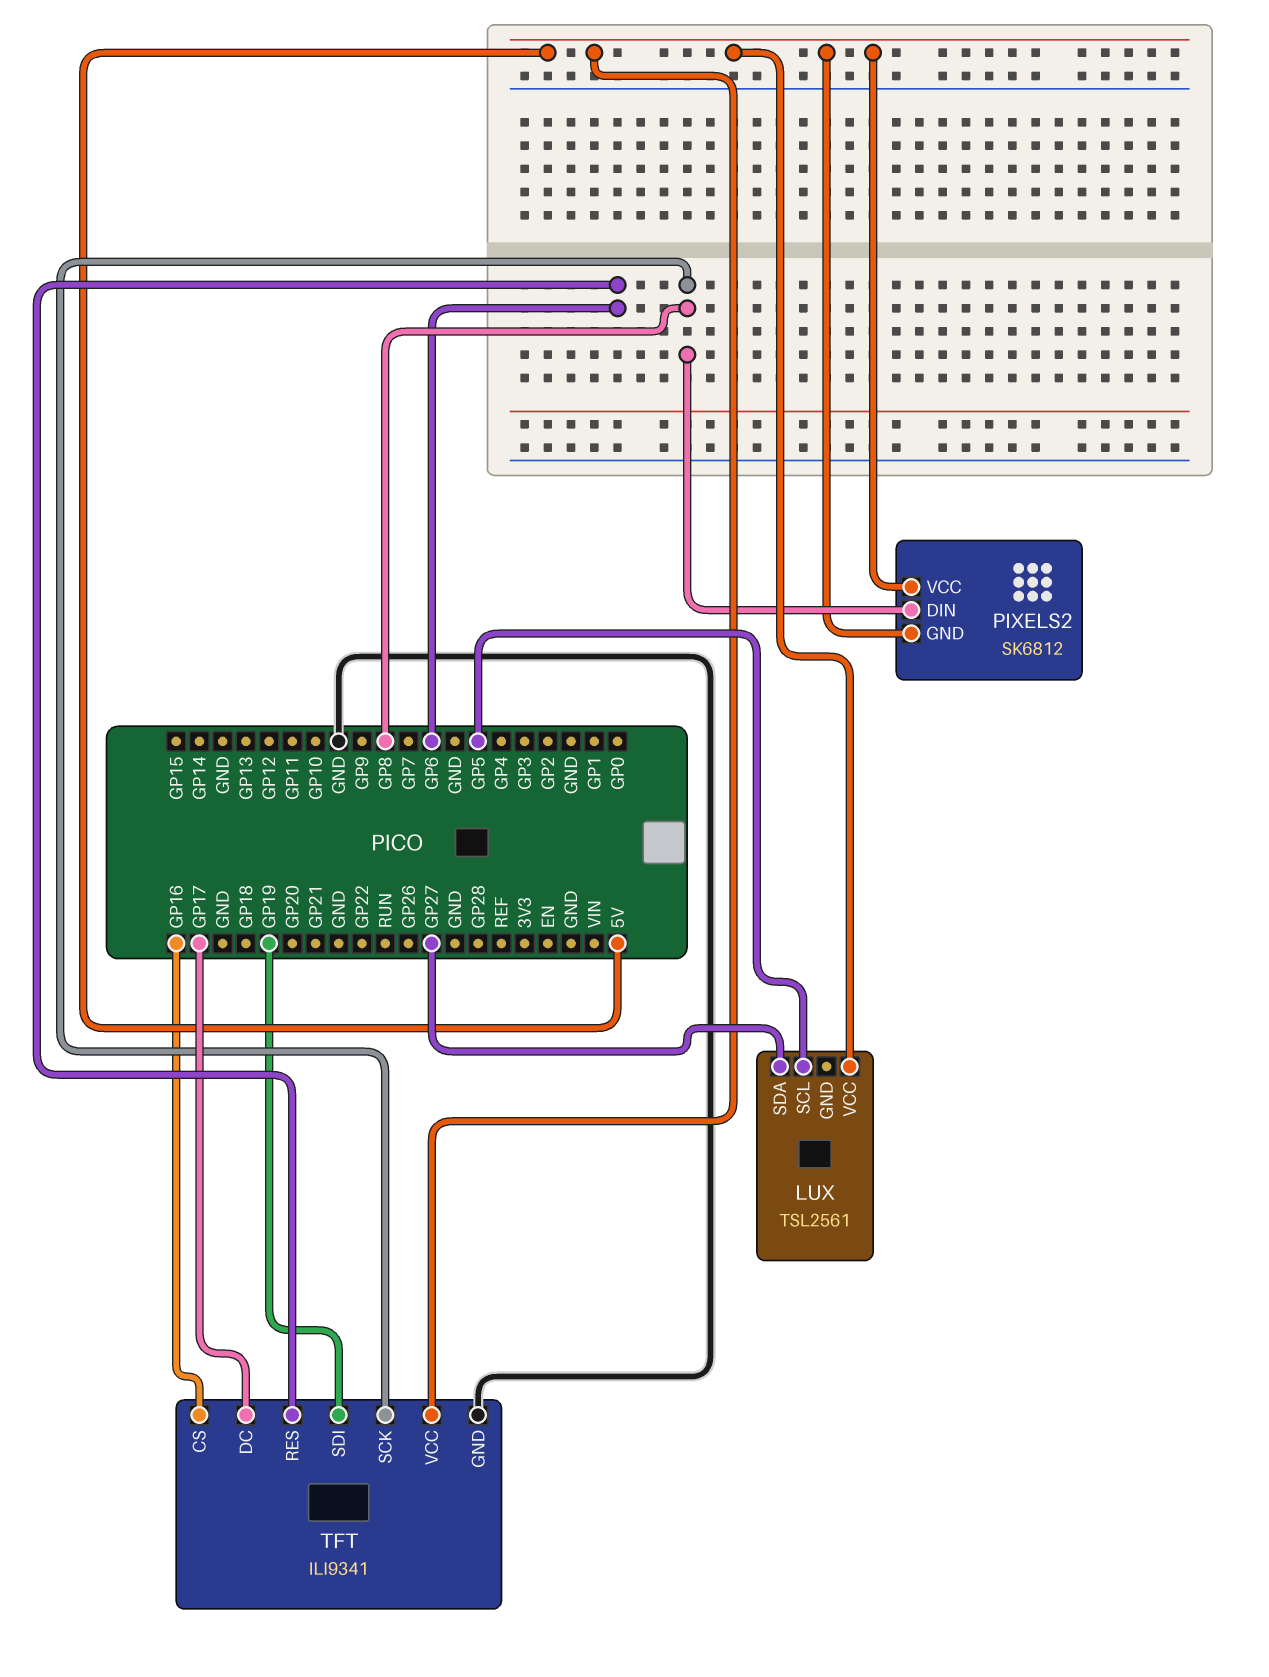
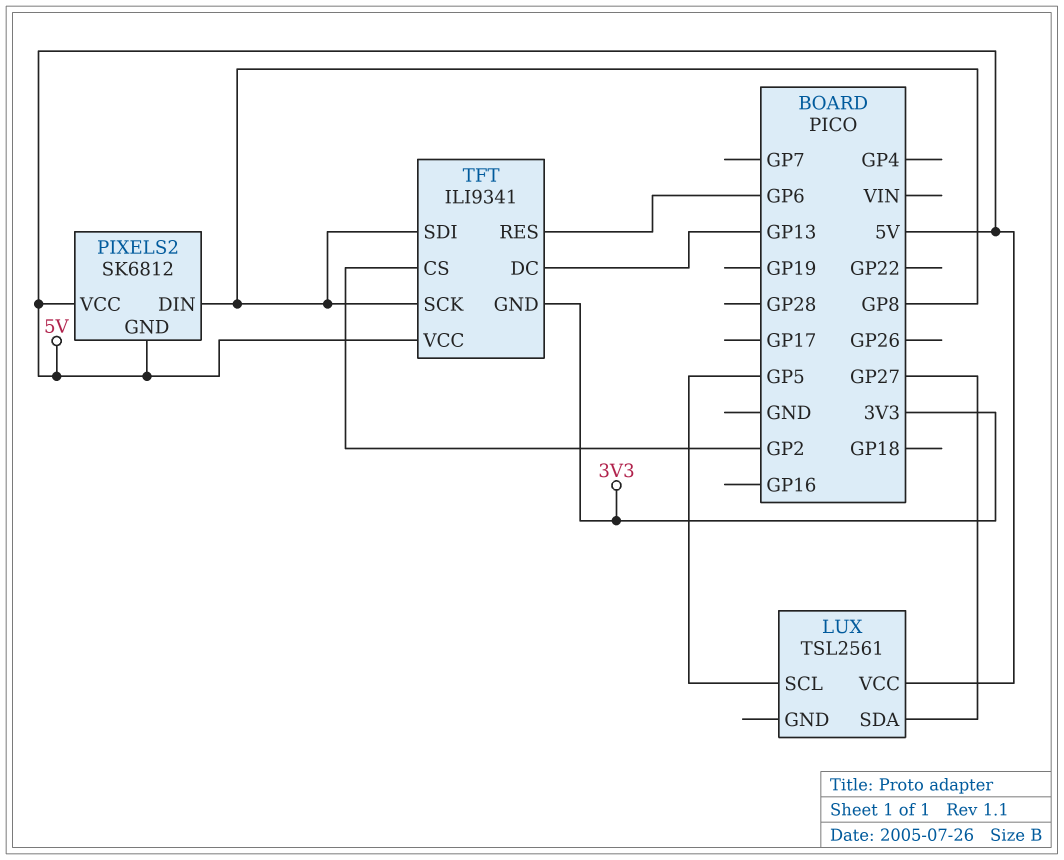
TFT pin CS: GP16 -> GP2
TFT pin DC: GP17 -> GP13
TFT pin GND: GND -> 3V3
TFT pin SDI: GP19 -> GP8

